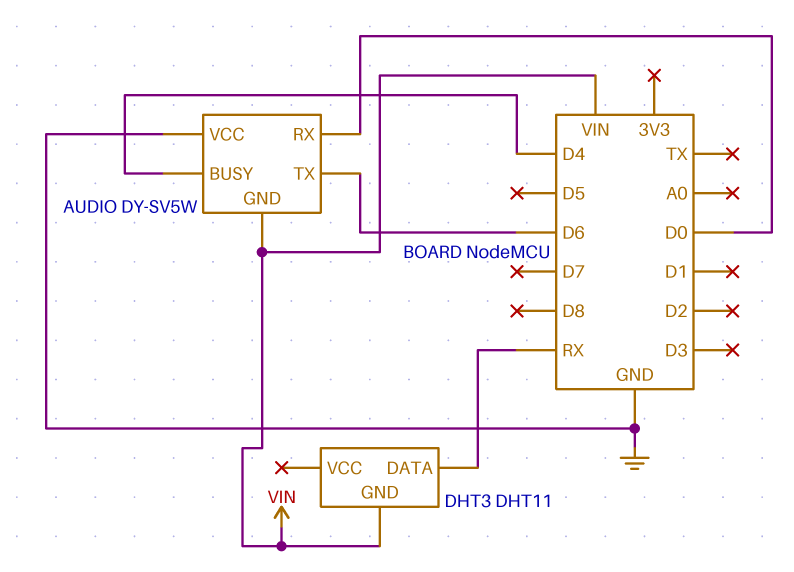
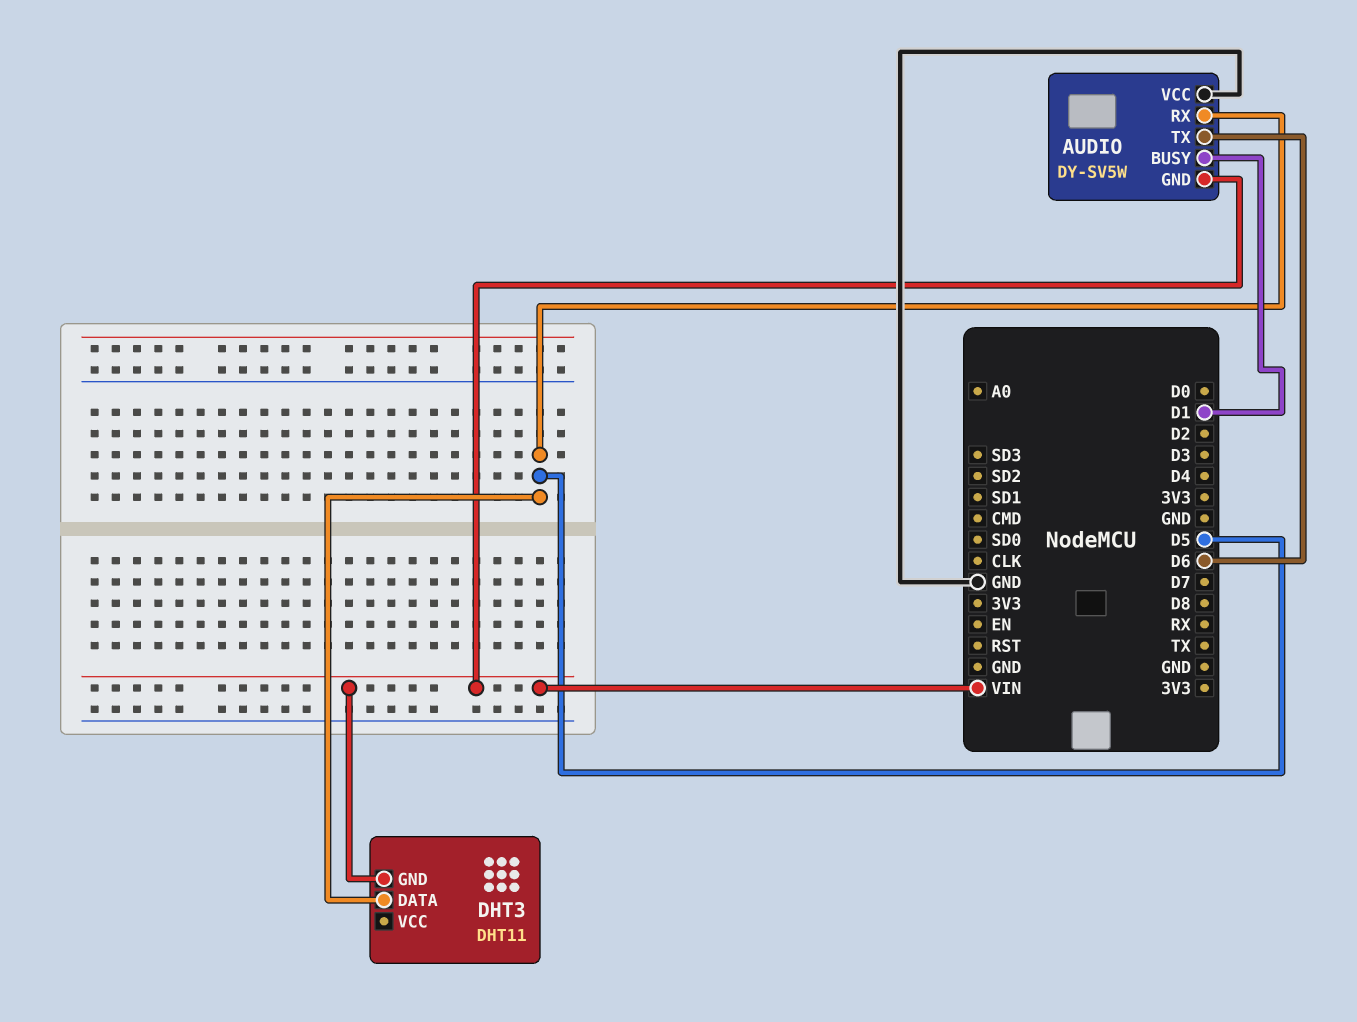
AUDIO pin BUSY: D4 -> D1
AUDIO pin RX: D0 -> D5
DHT3 pin DATA: RX -> D5

